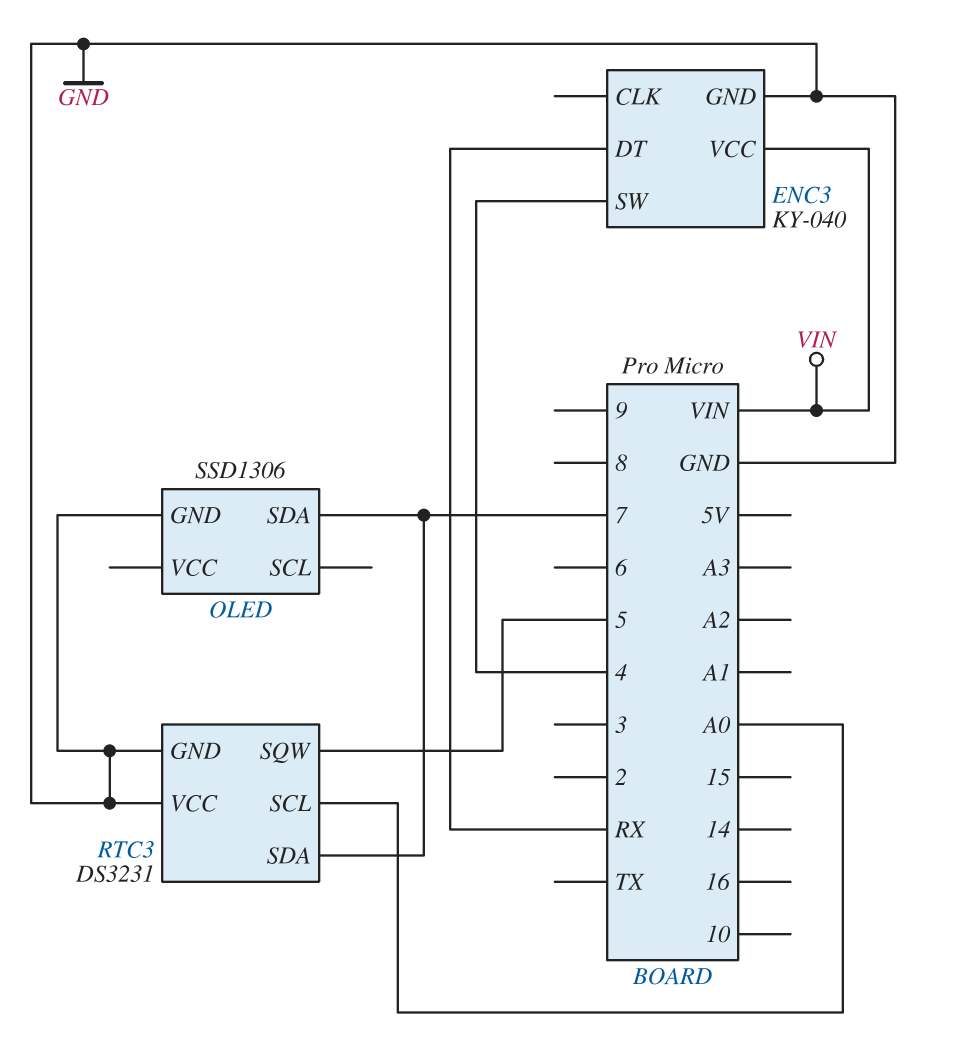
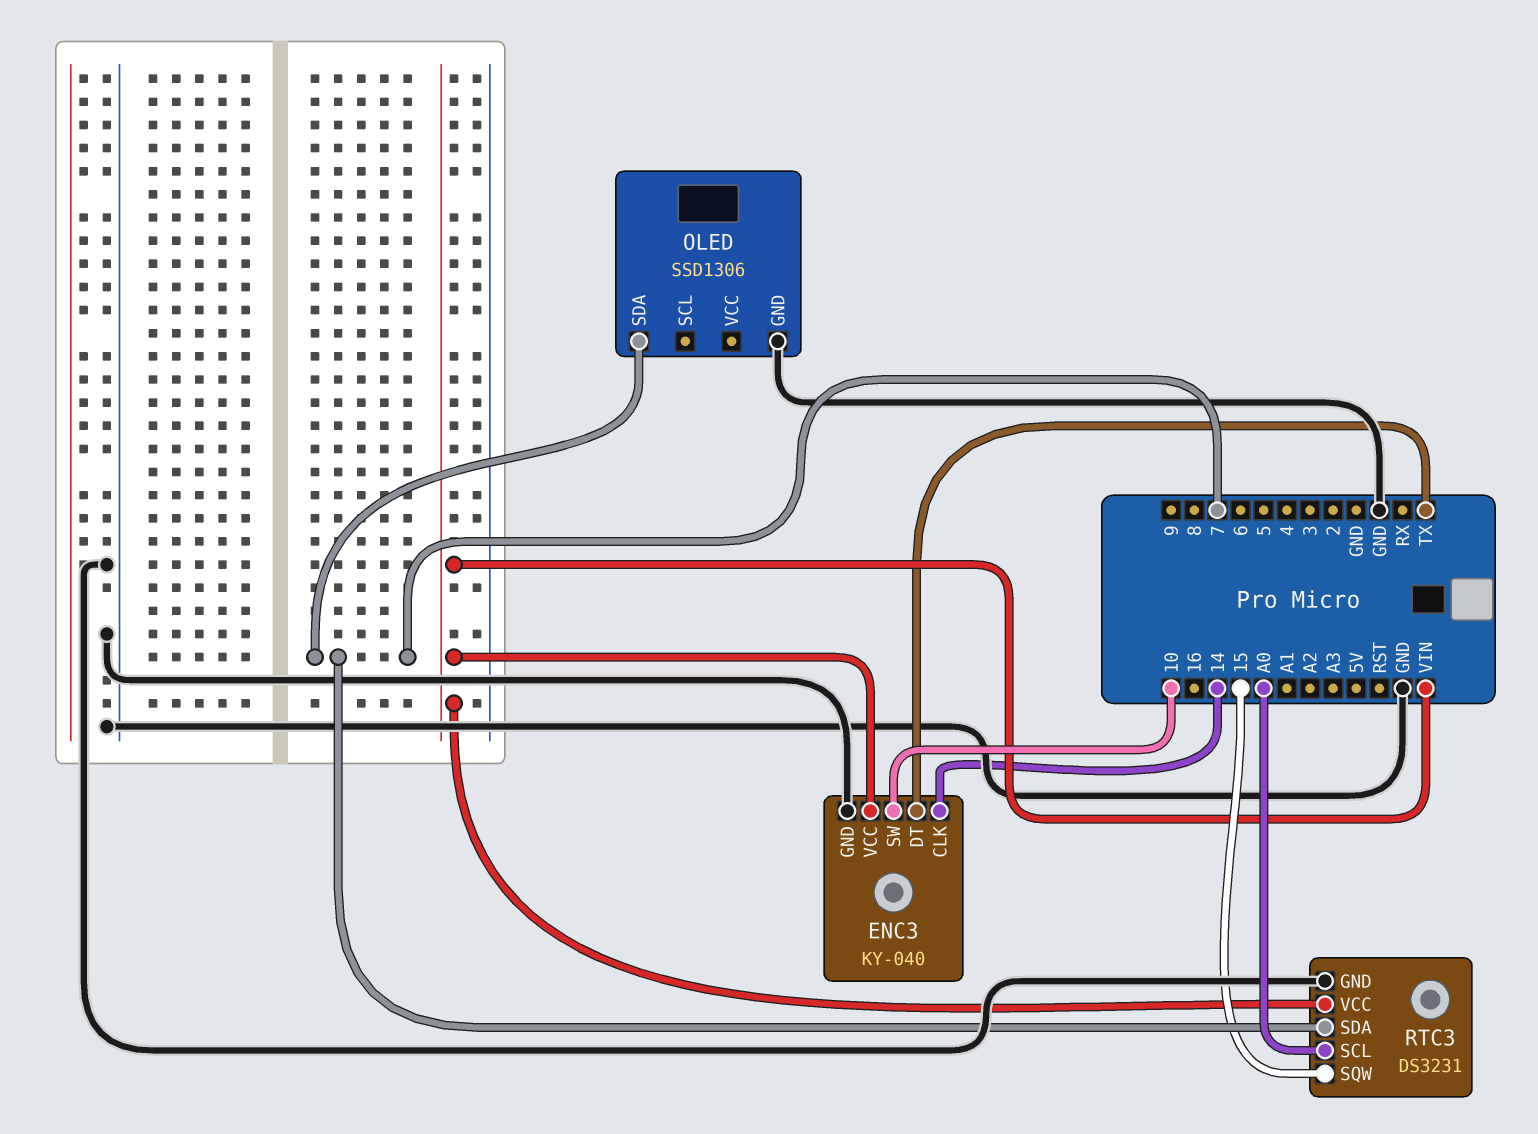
ENC3 pin CLK: none -> 14
ENC3 pin DT: RX -> TX
ENC3 pin SW: 4 -> 10
RTC3 pin SQW: 5 -> 15
RTC3 pin VCC: GND -> VIN

